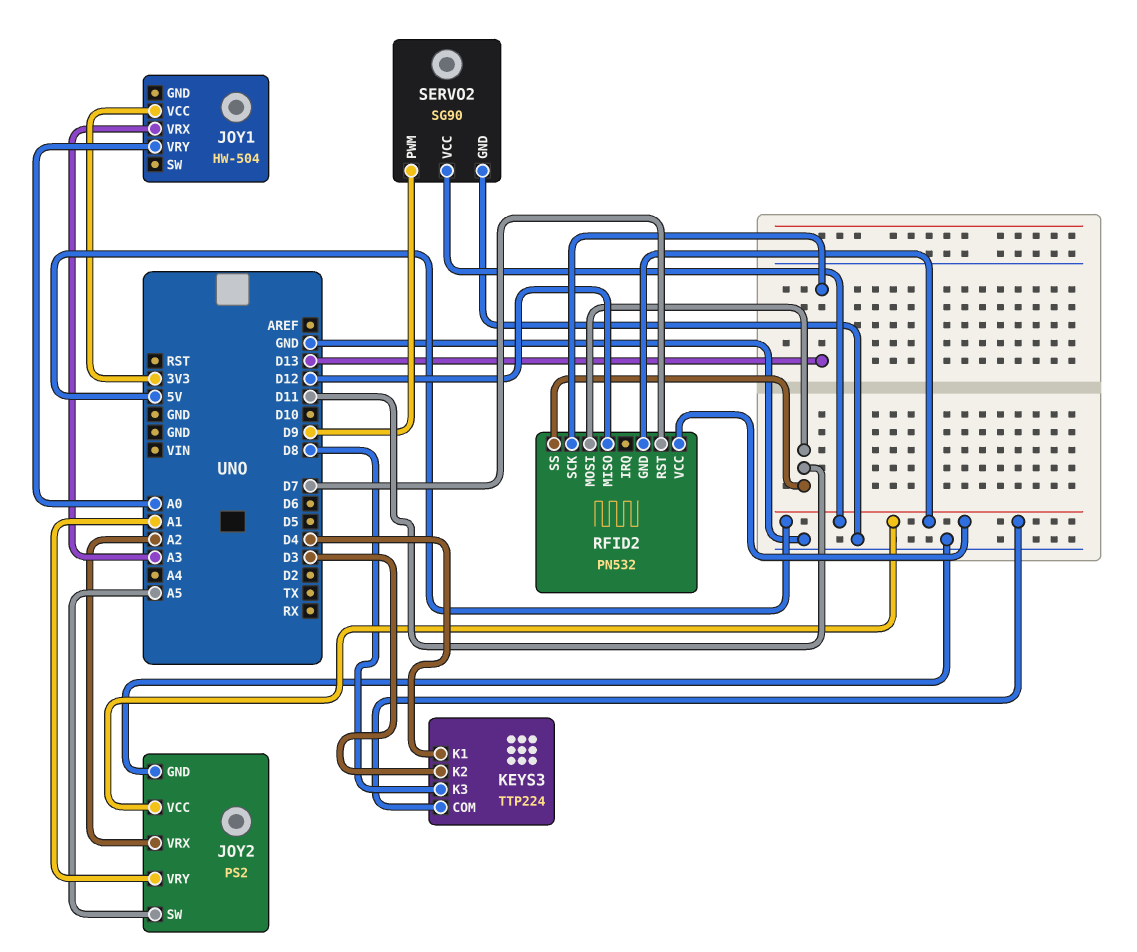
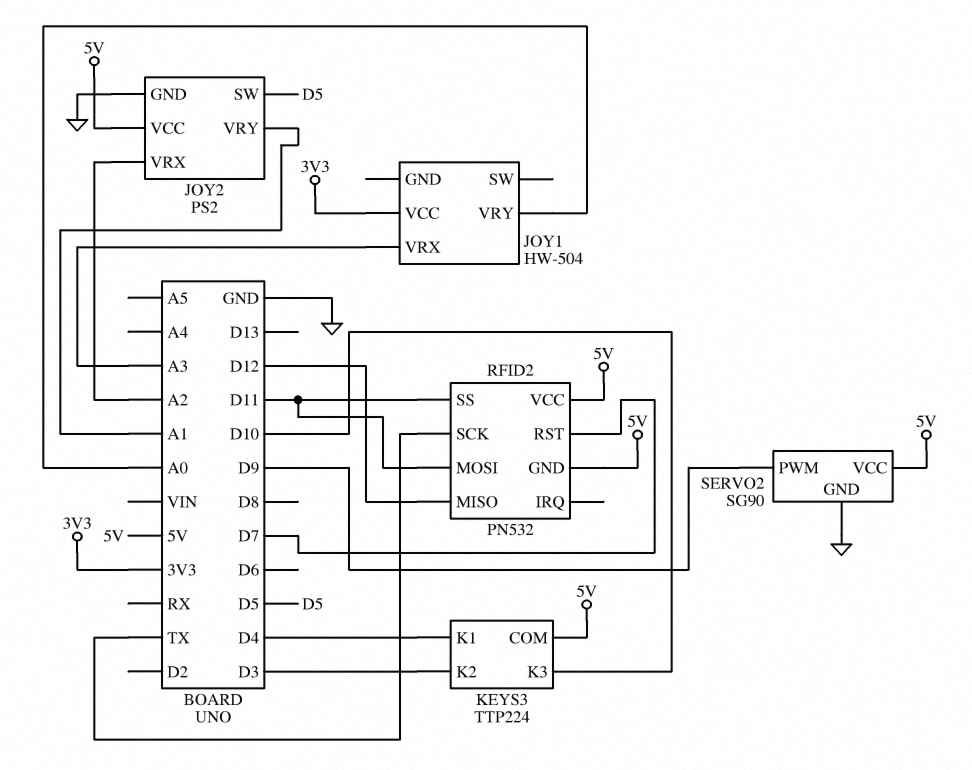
JOY2 pin SW: A5 -> D5
KEYS3 pin K3: D8 -> D10
RFID2 pin SCK: D13 -> TX

